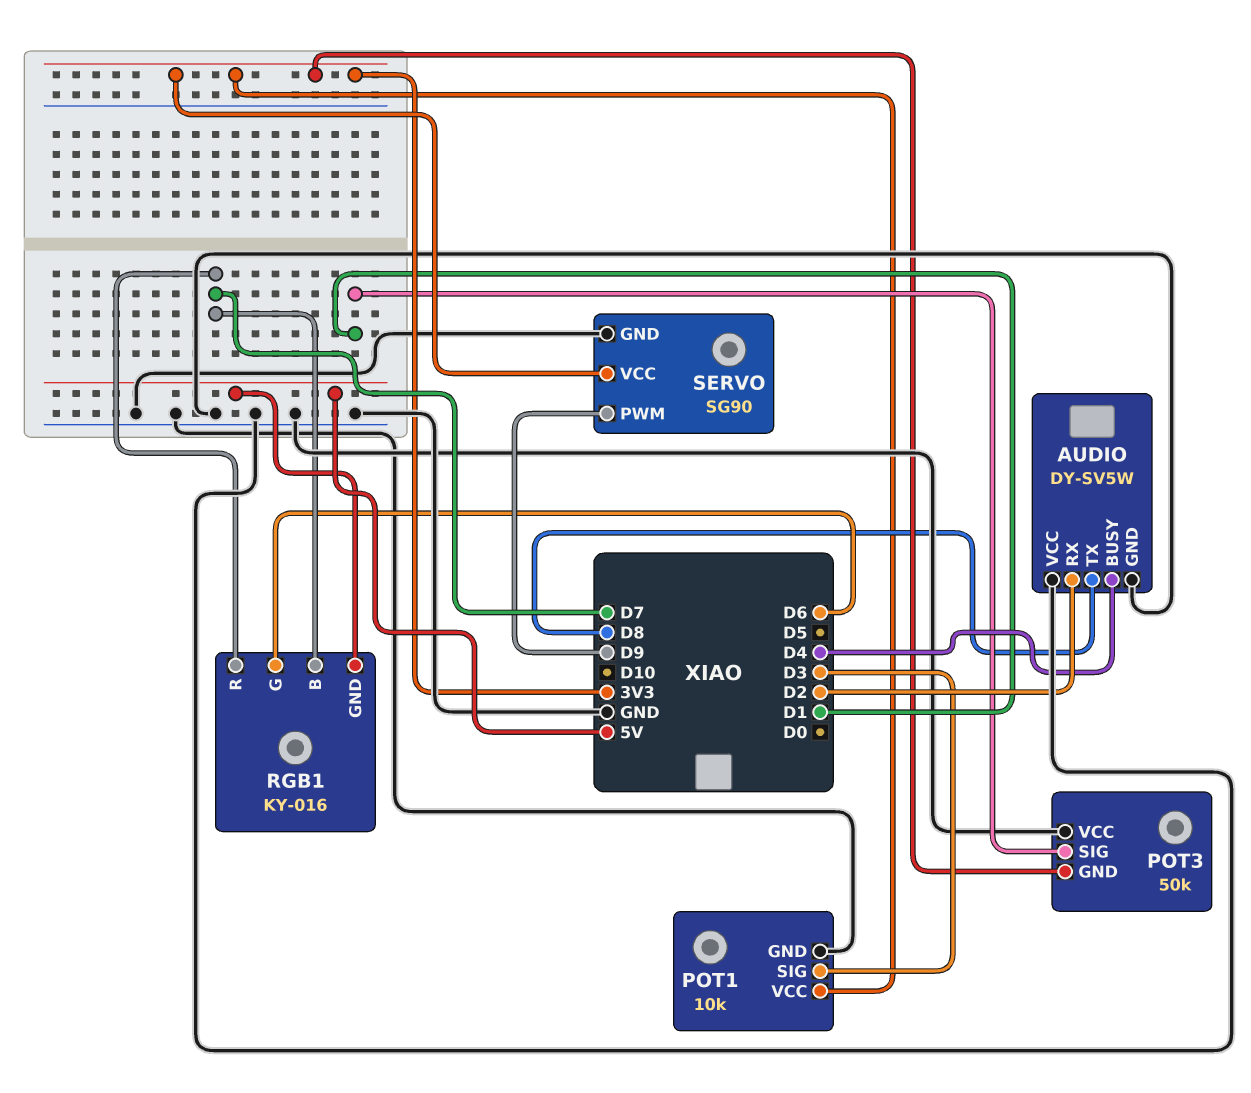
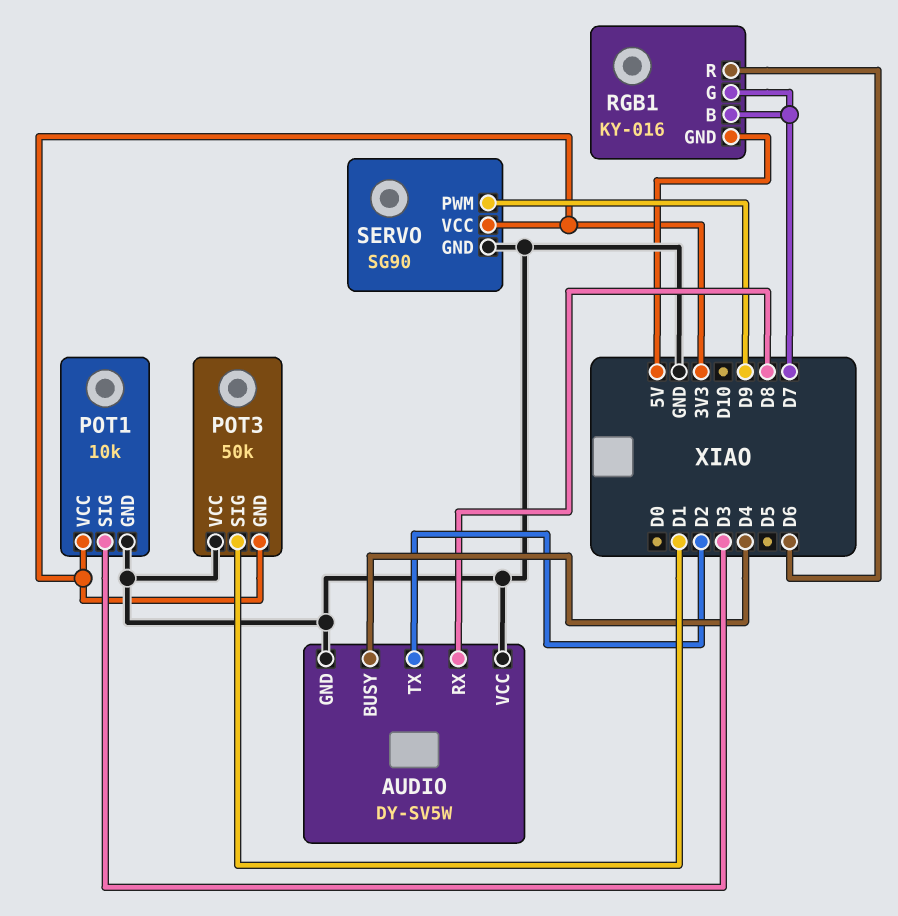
AUDIO pin RX: D2 -> D8
AUDIO pin TX: D8 -> D2
RGB1 pin G: D6 -> D7
RGB1 pin R: D7 -> D6

